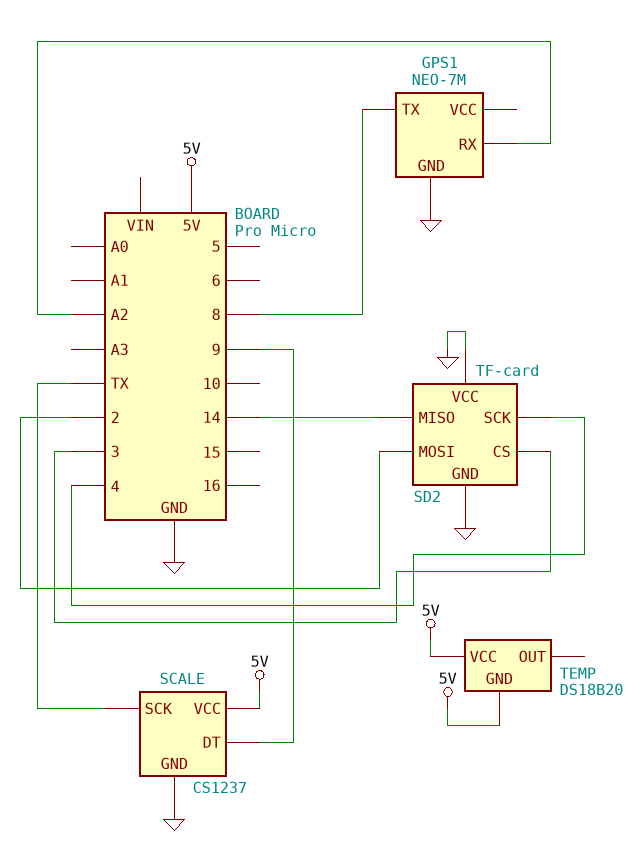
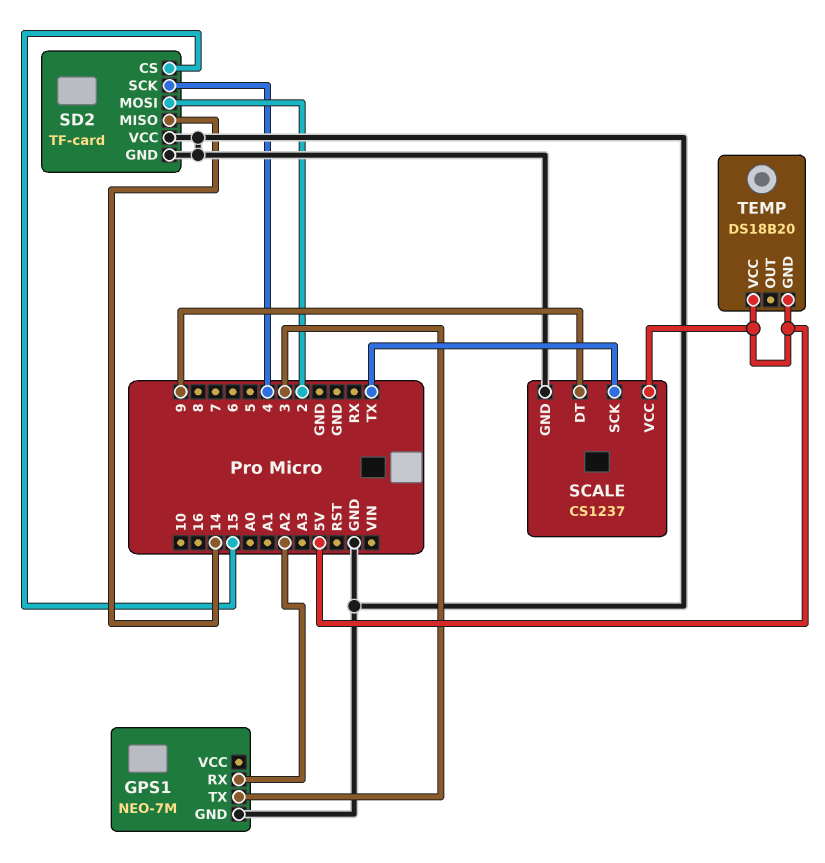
GPS1 pin TX: 8 -> 3
SD2 pin CS: 3 -> 15

